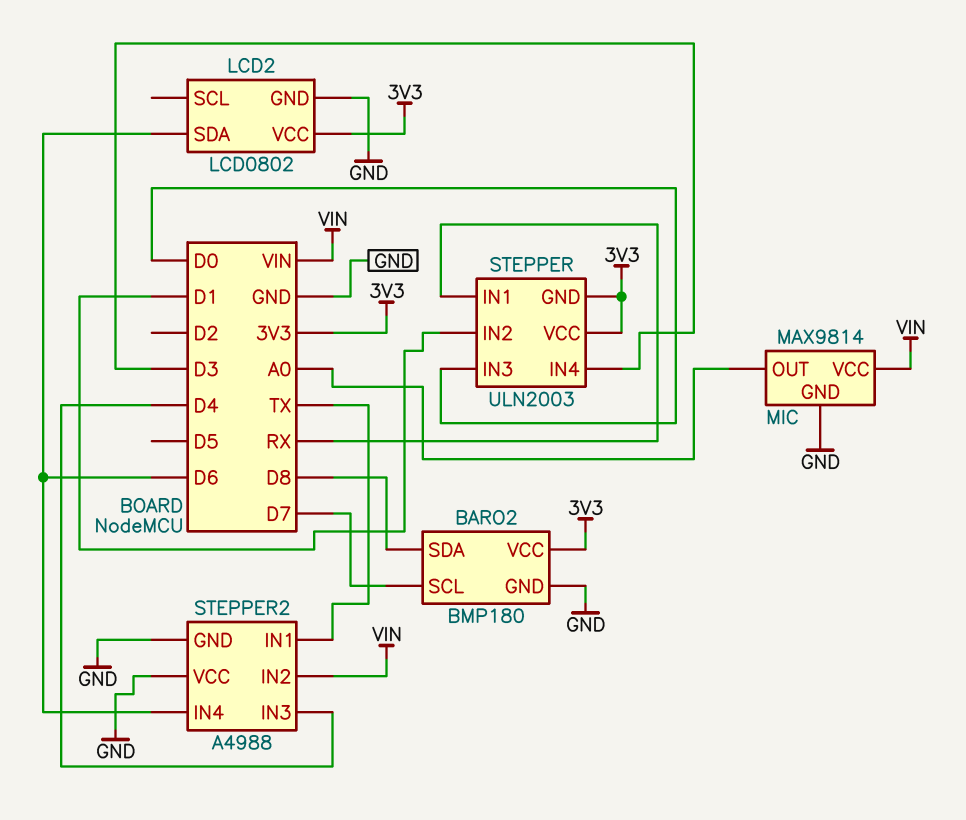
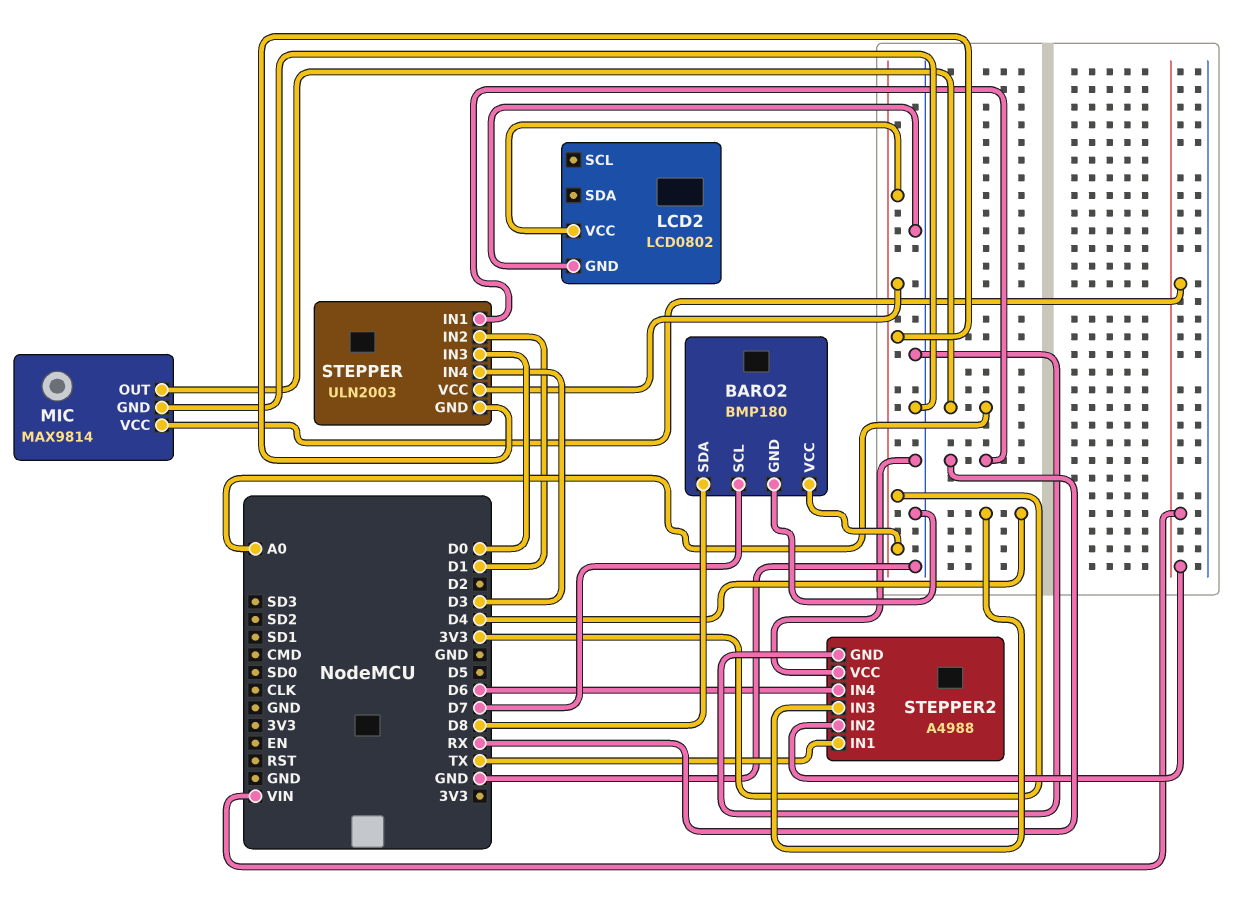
LCD2 pin SDA: D6 -> none

